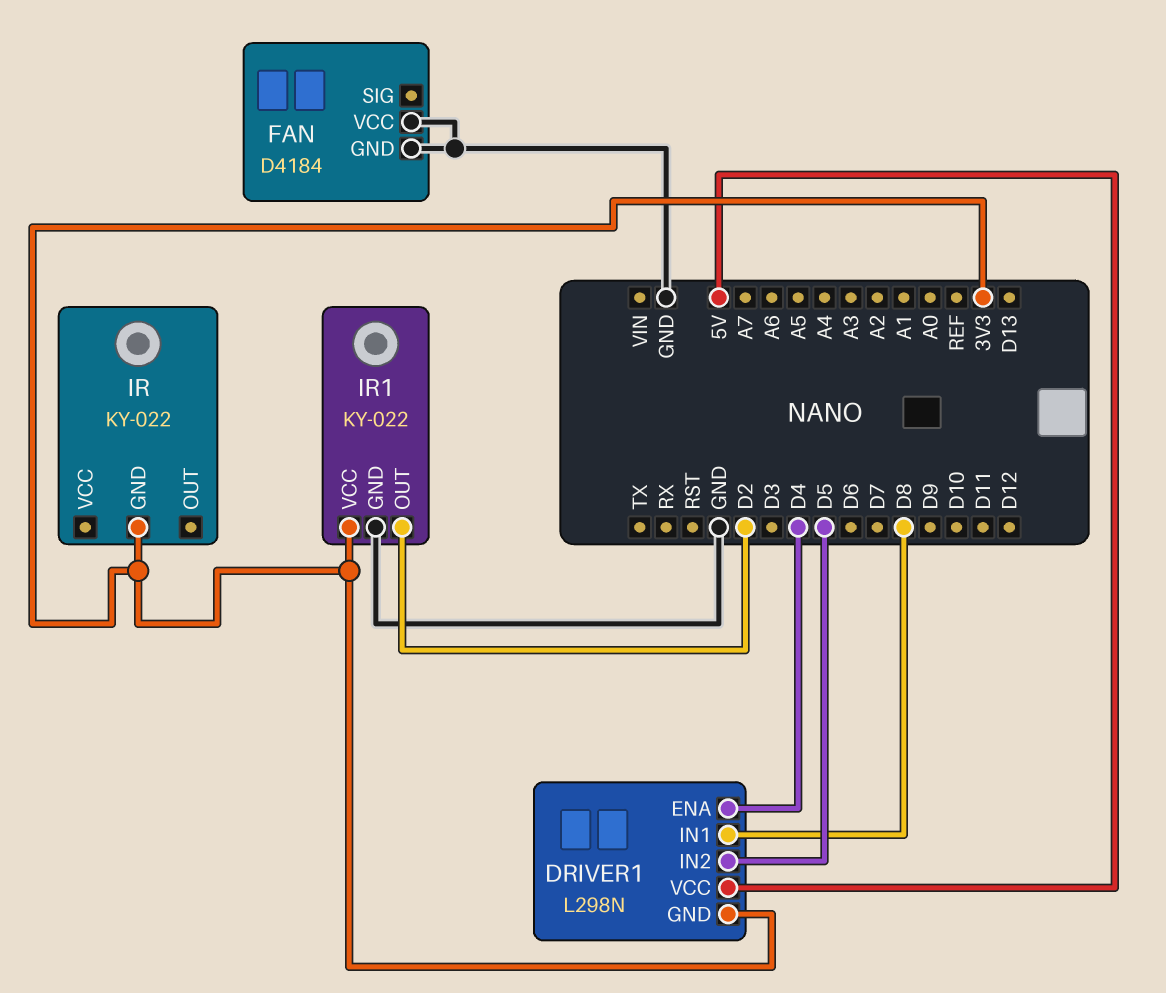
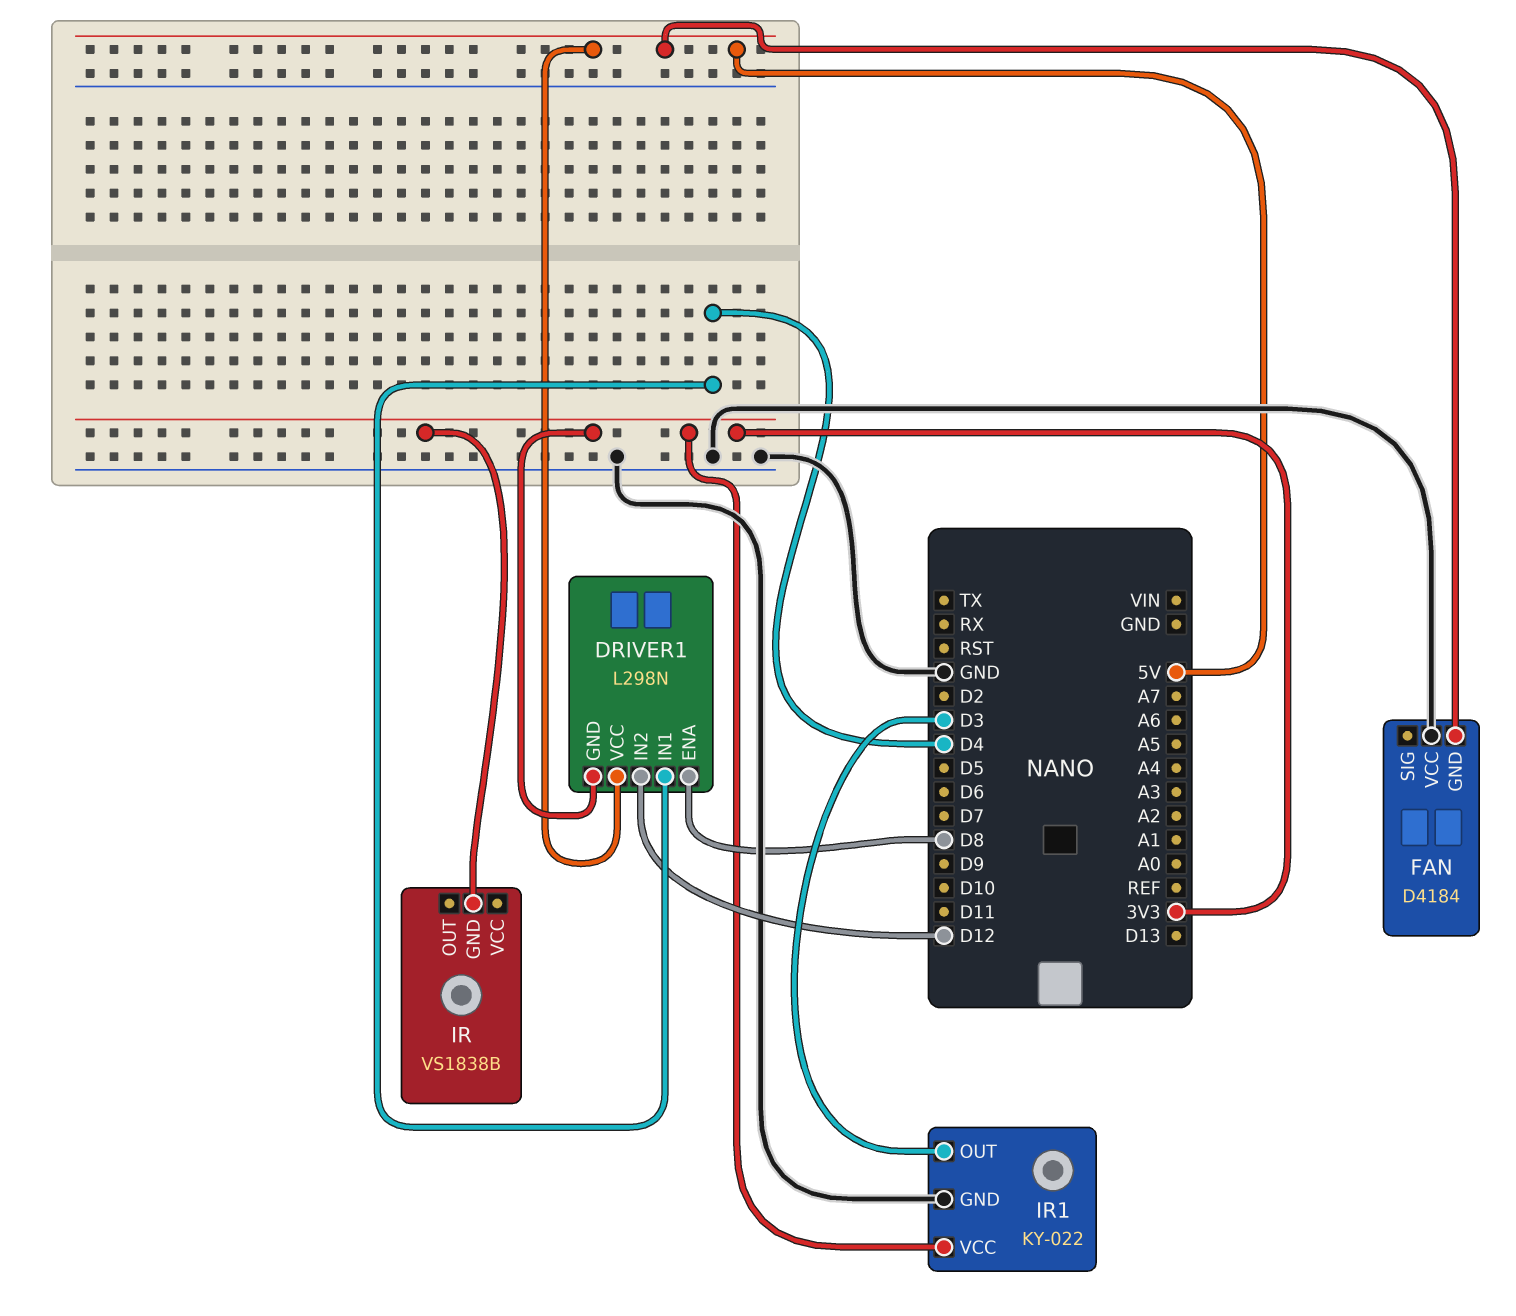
DRIVER1 pin ENA: D4 -> D8
DRIVER1 pin IN1: D8 -> D4
DRIVER1 pin IN2: D5 -> D12
FAN pin GND: GND -> 5V
IR: KY-022 -> VS1838B
IR1 pin OUT: D2 -> D3

